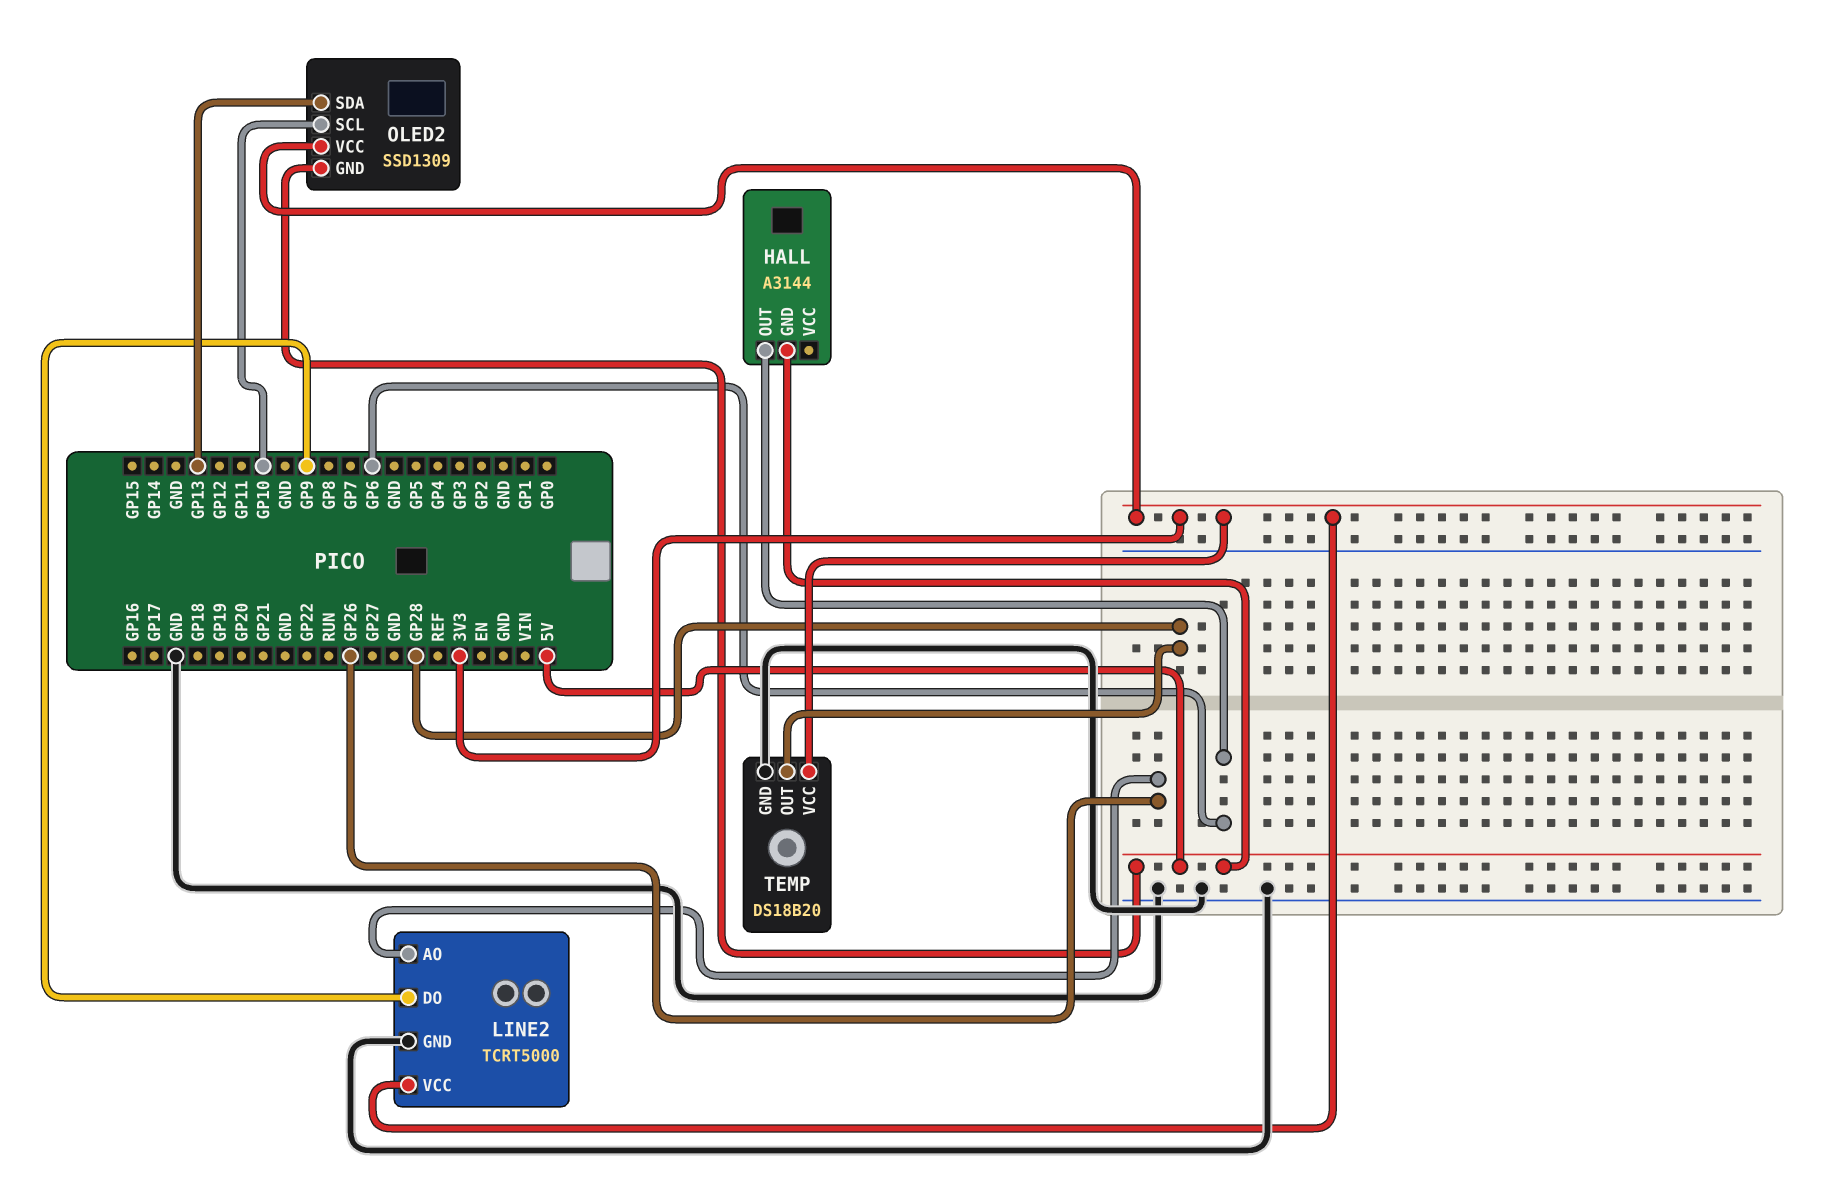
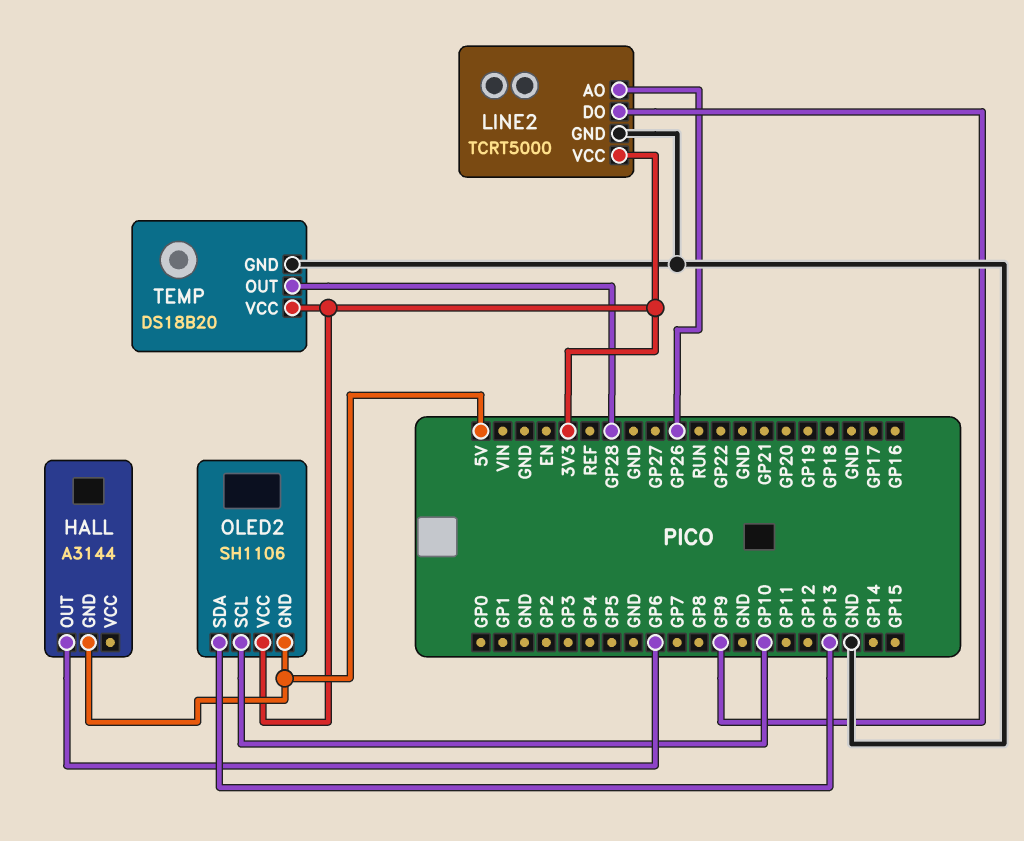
OLED2: SSD1309 -> SH1106

